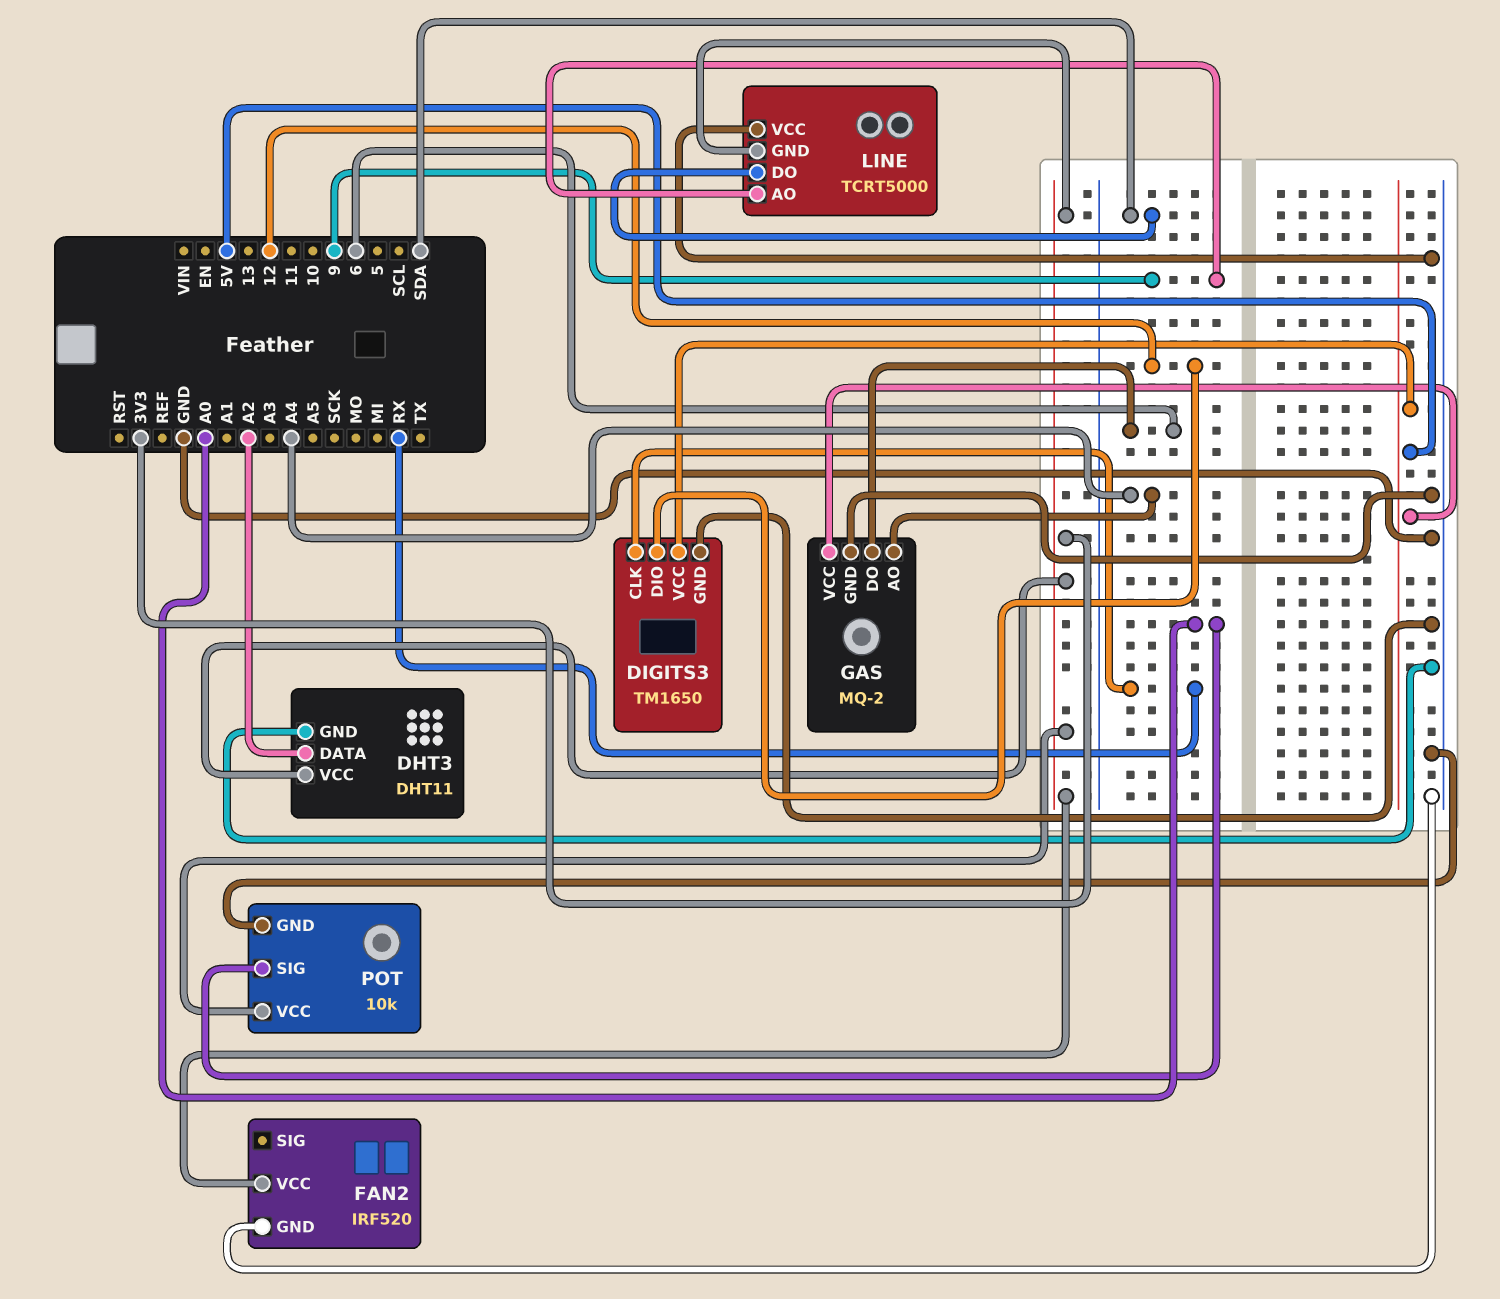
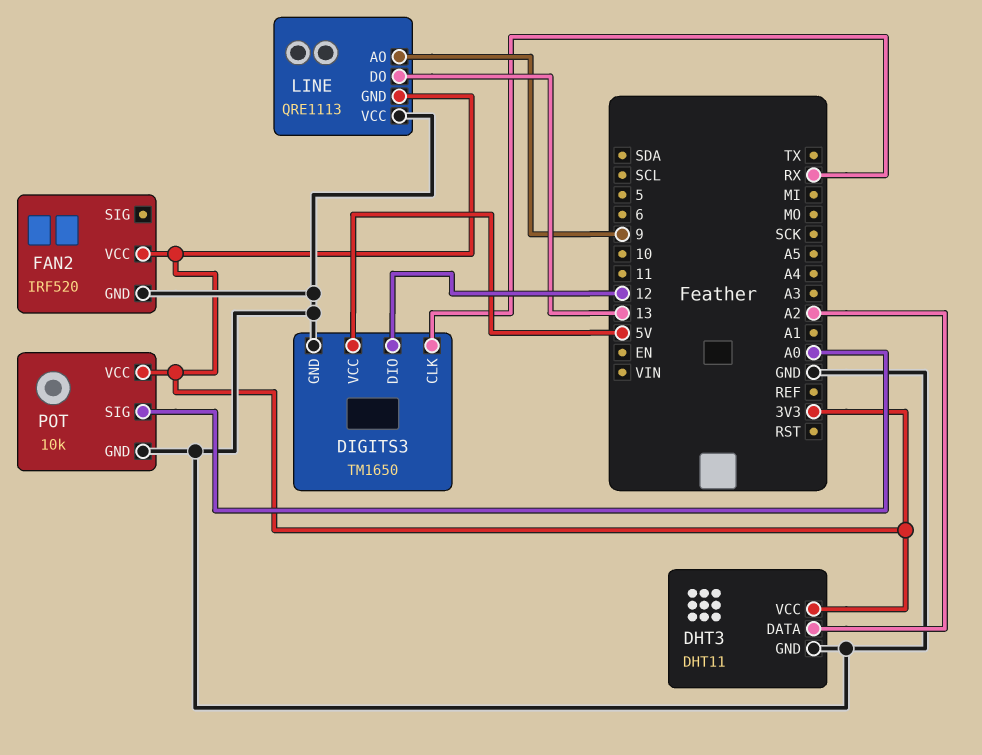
GAS: MQ-2 -> none
GAS pin AO: A4 -> none
GAS pin DO: 6 -> none
GAS pin GND: GND -> none
GAS pin VCC: 5V -> none
LINE: TCRT5000 -> QRE1113
LINE pin DO: SDA -> 13

